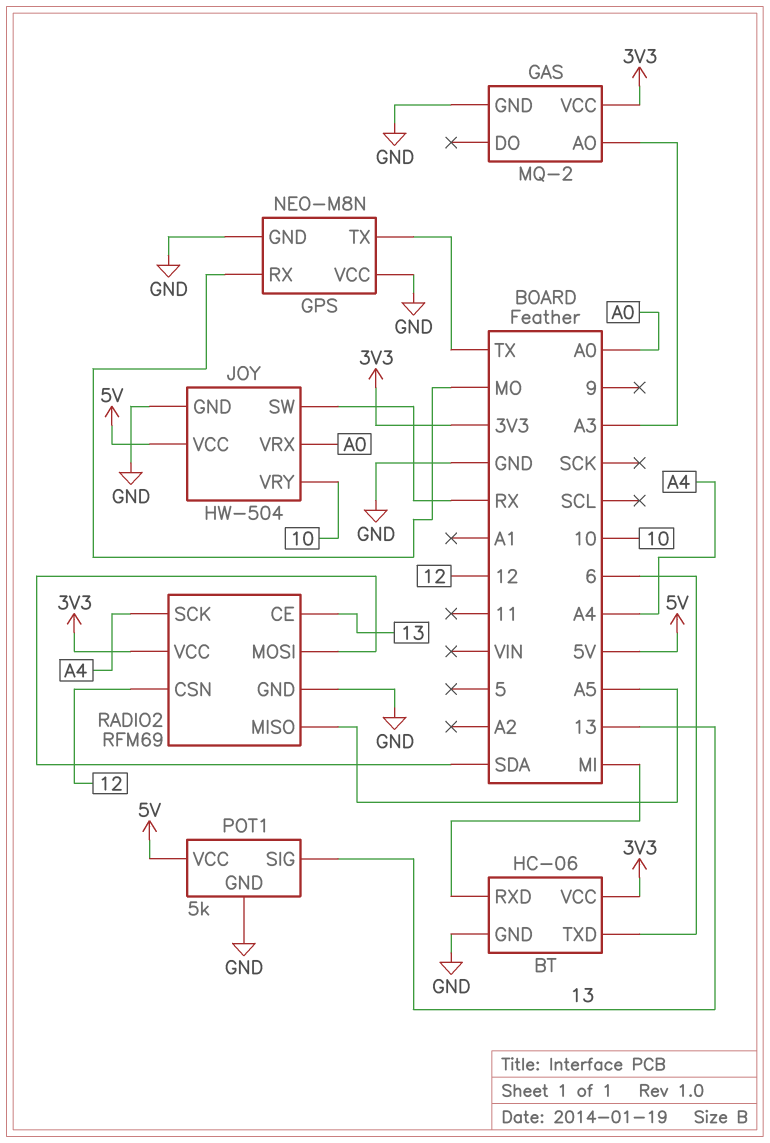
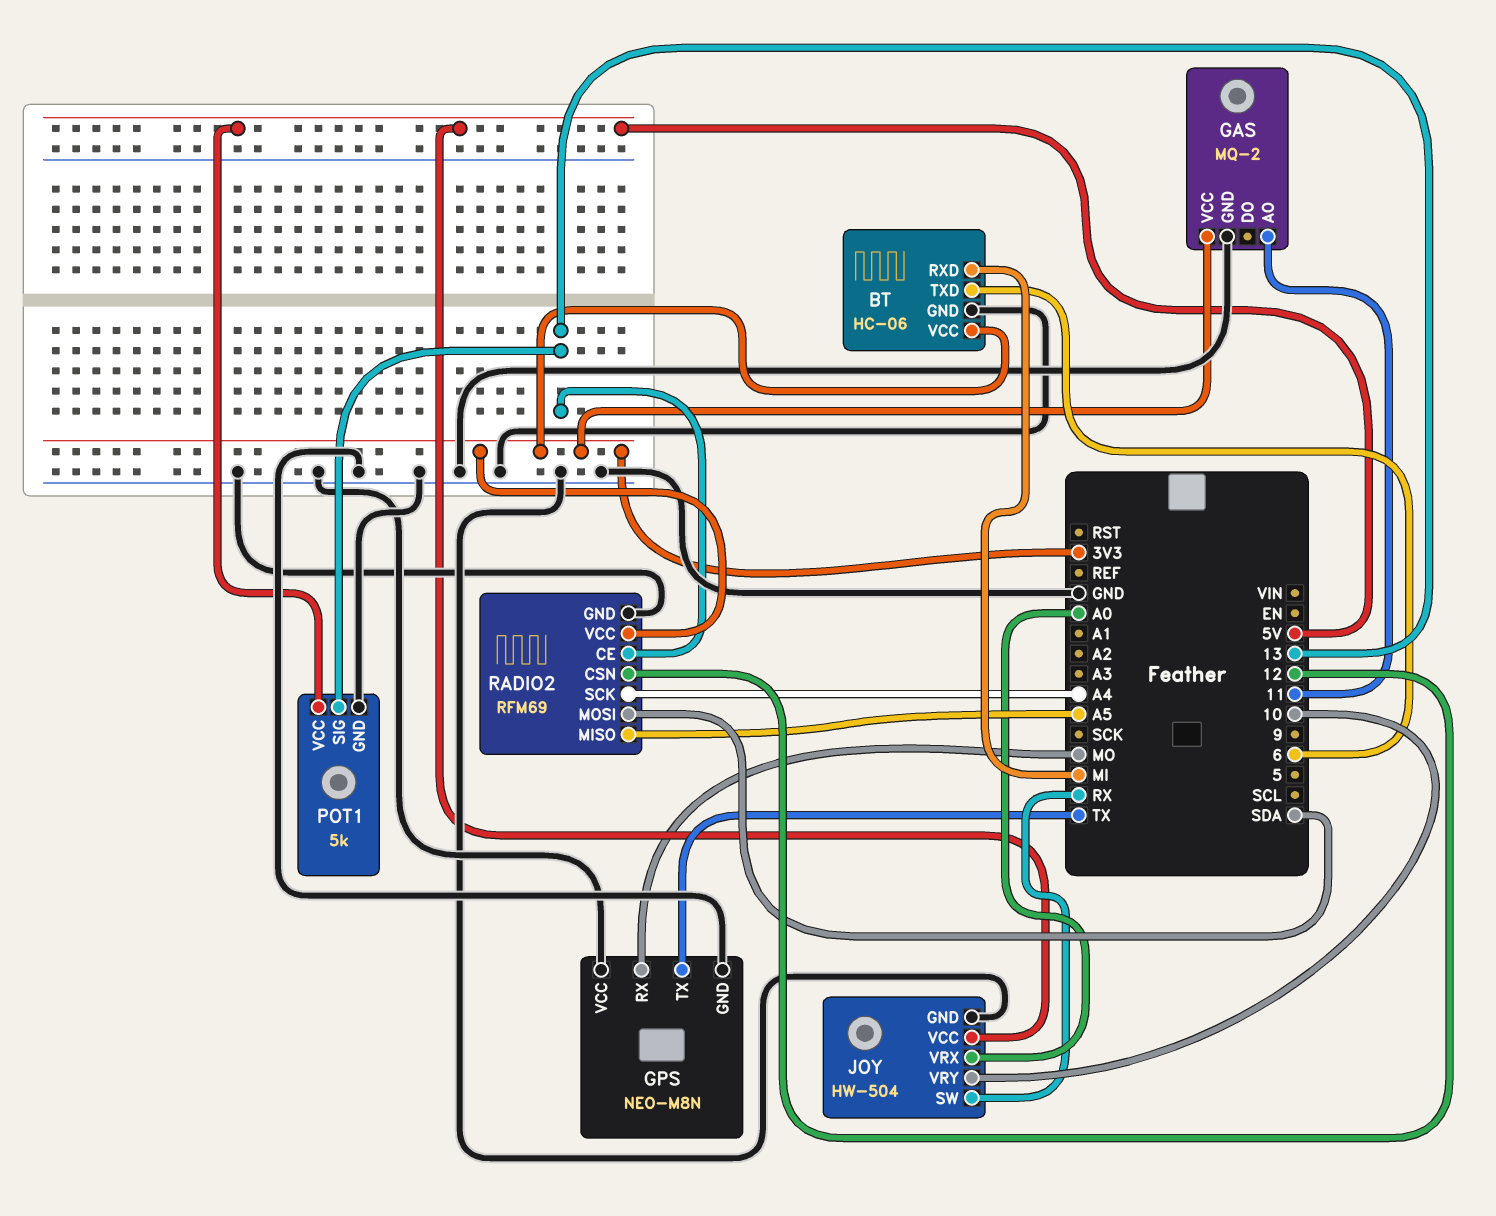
GAS pin AO: A3 -> 11

